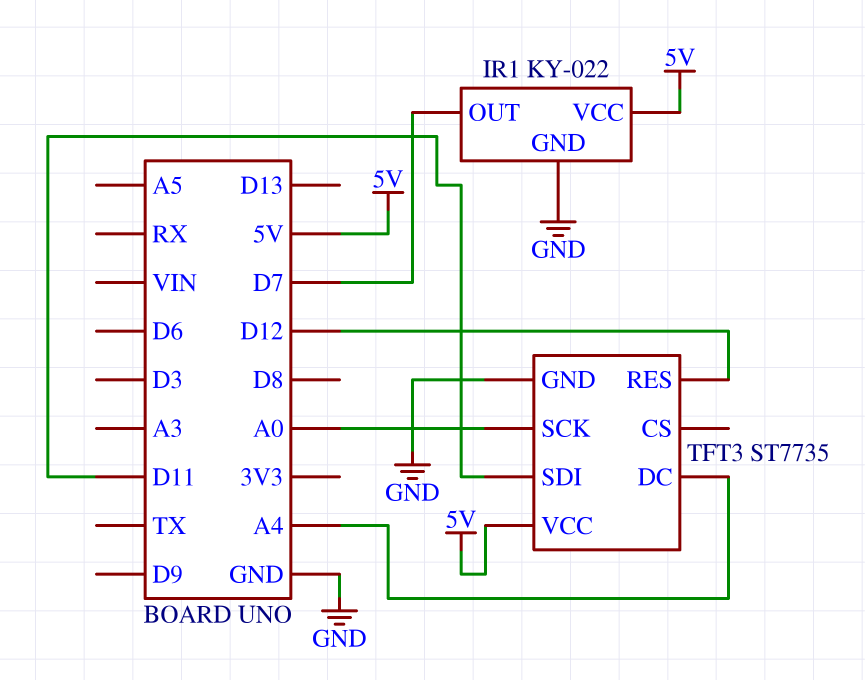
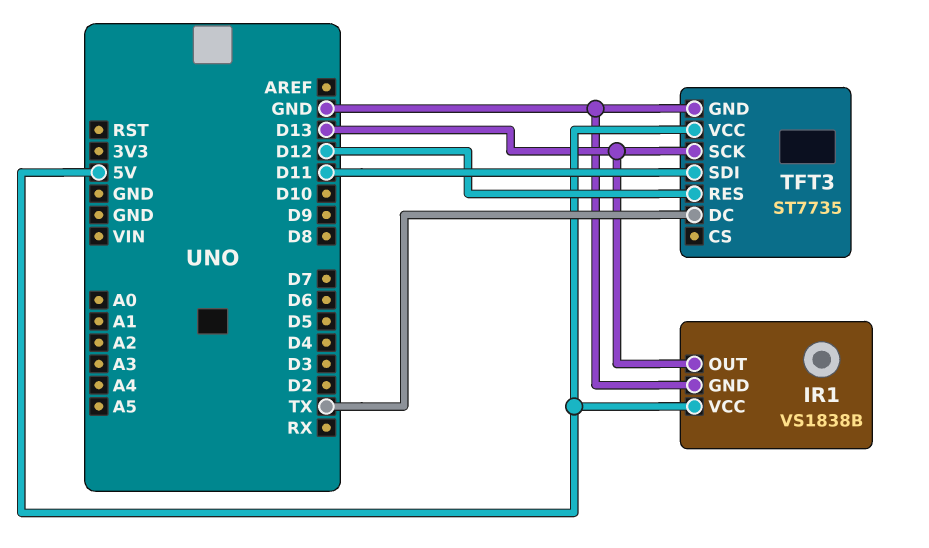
IR1: KY-022 -> VS1838B
IR1 pin OUT: D7 -> D13
TFT3 pin DC: A4 -> TX
TFT3 pin SCK: A0 -> D13

